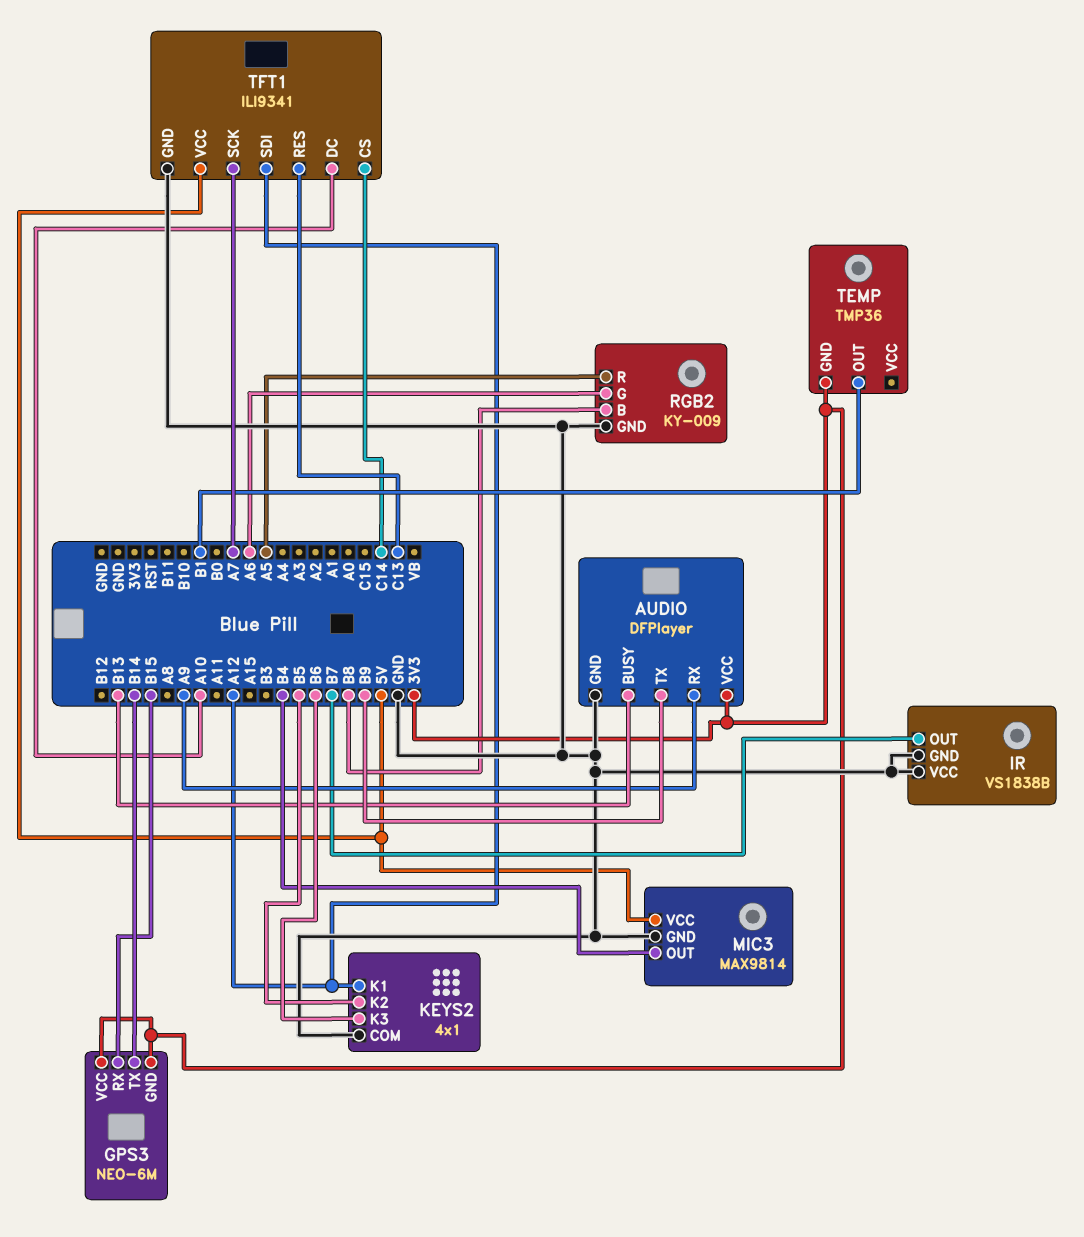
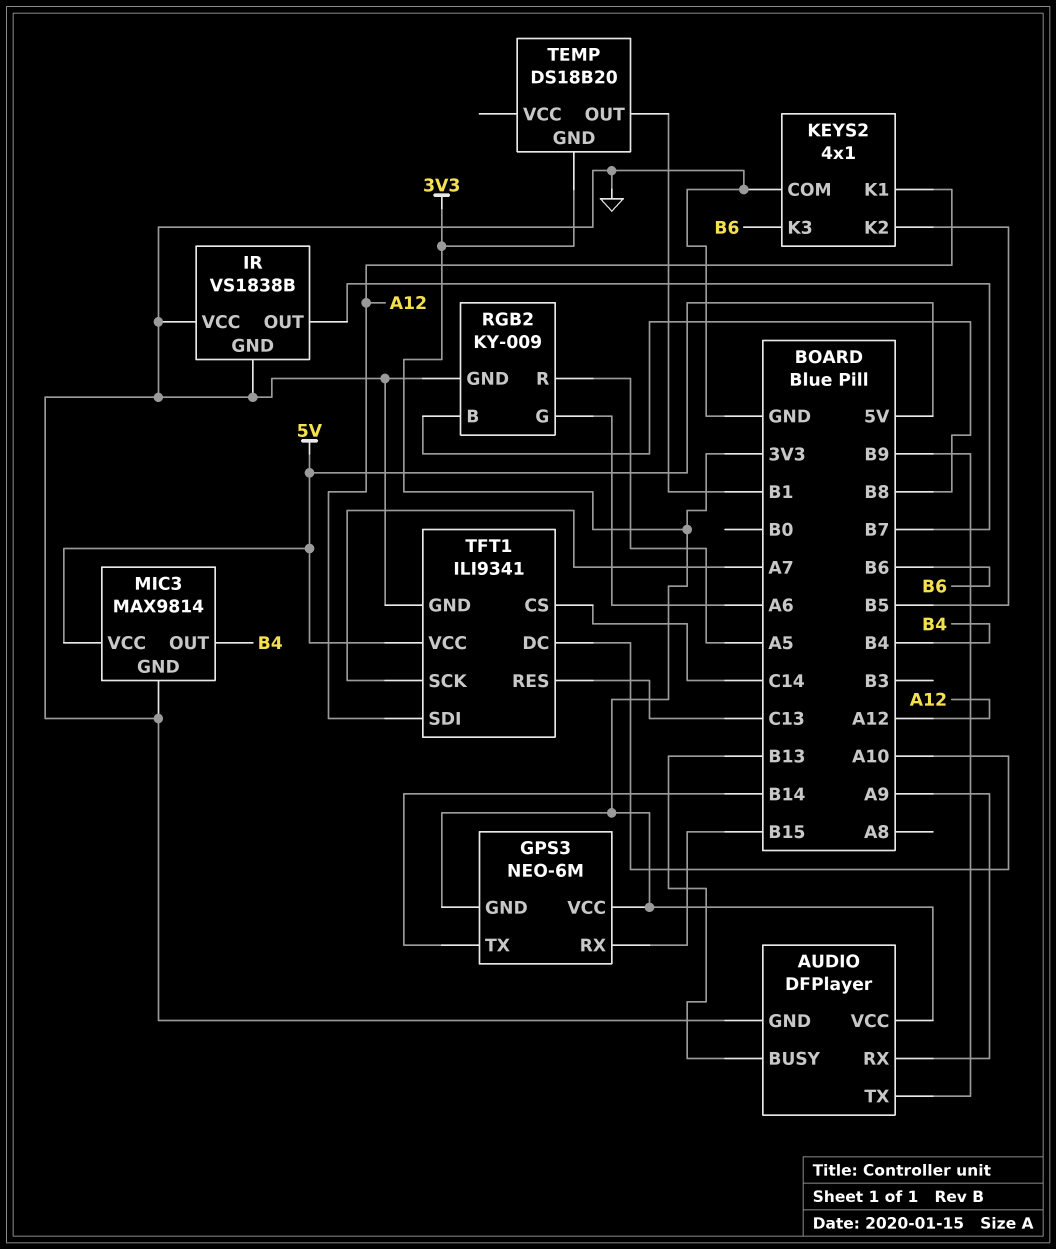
TEMP: TMP36 -> DS18B20

